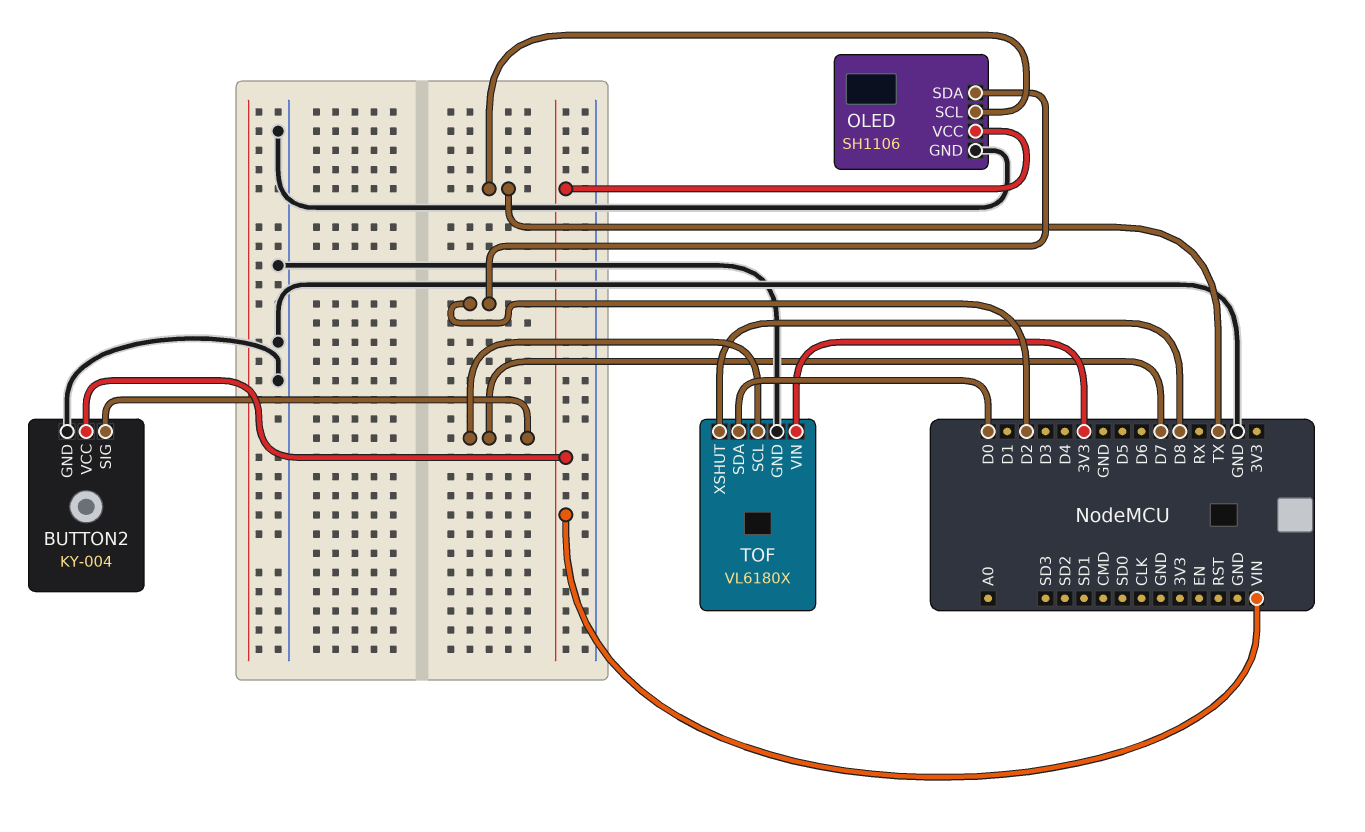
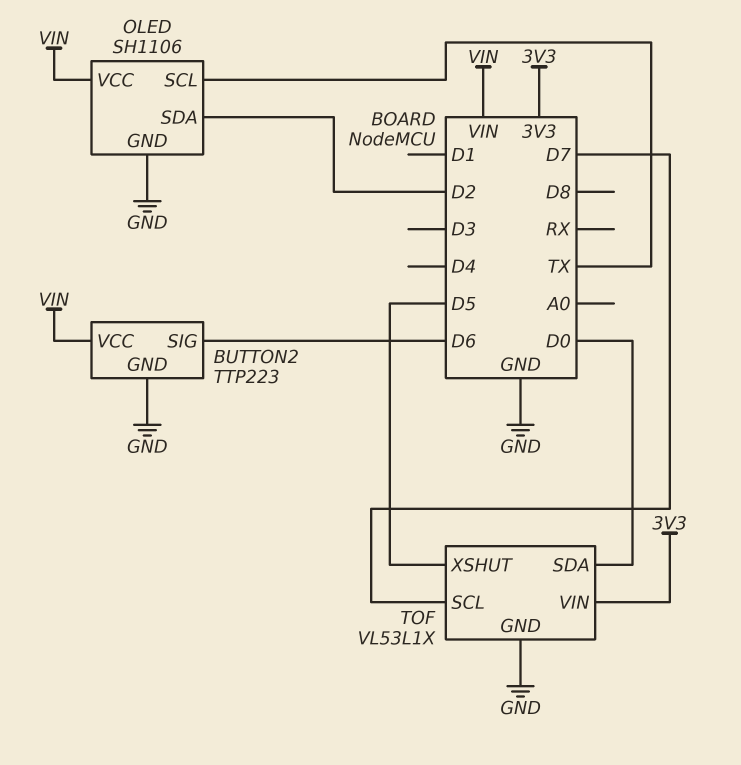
BUTTON2: KY-004 -> TTP223
BUTTON2 pin SIG: D7 -> D6
TOF: VL6180X -> VL53L1X
TOF pin XSHUT: D8 -> D5

